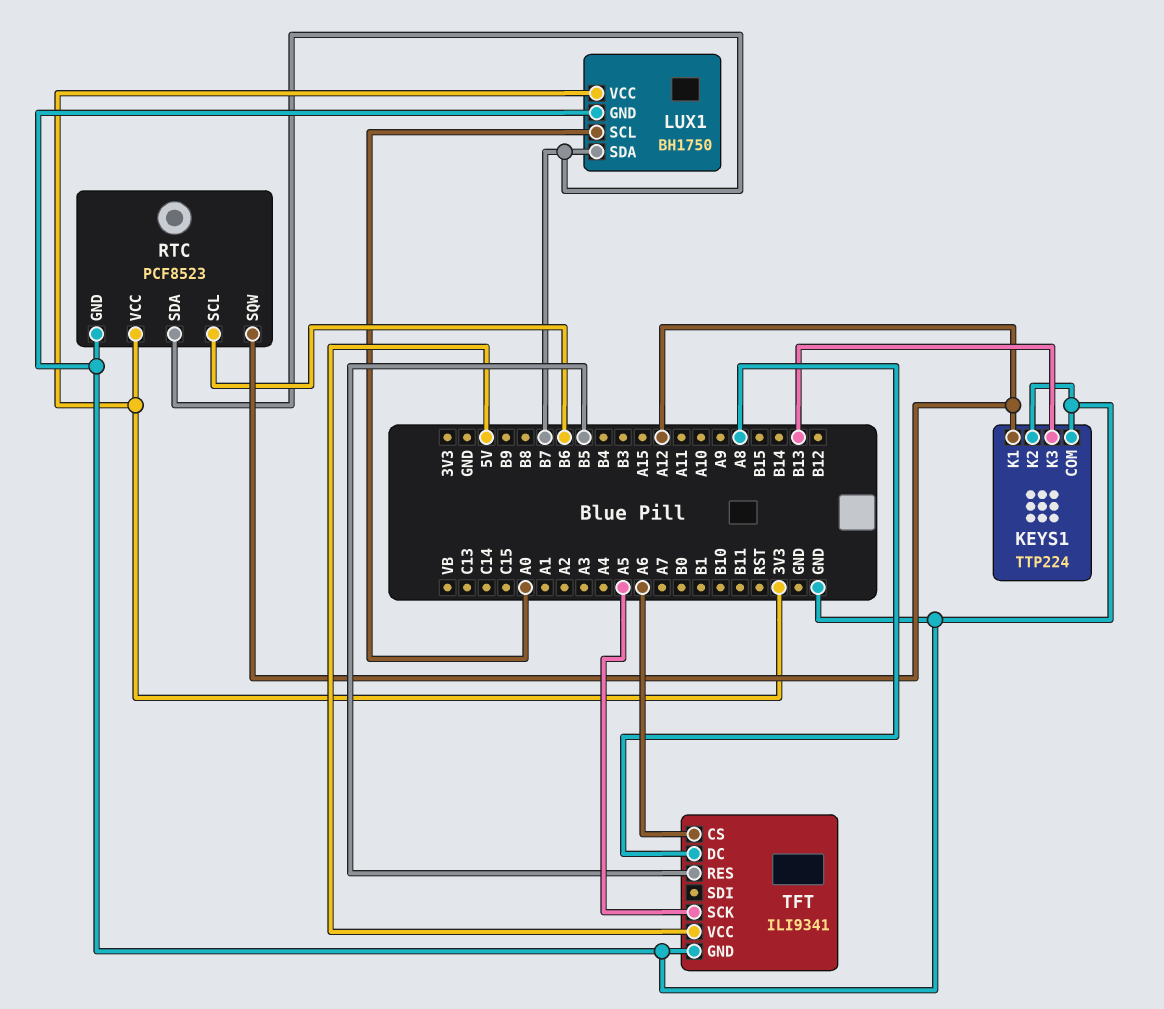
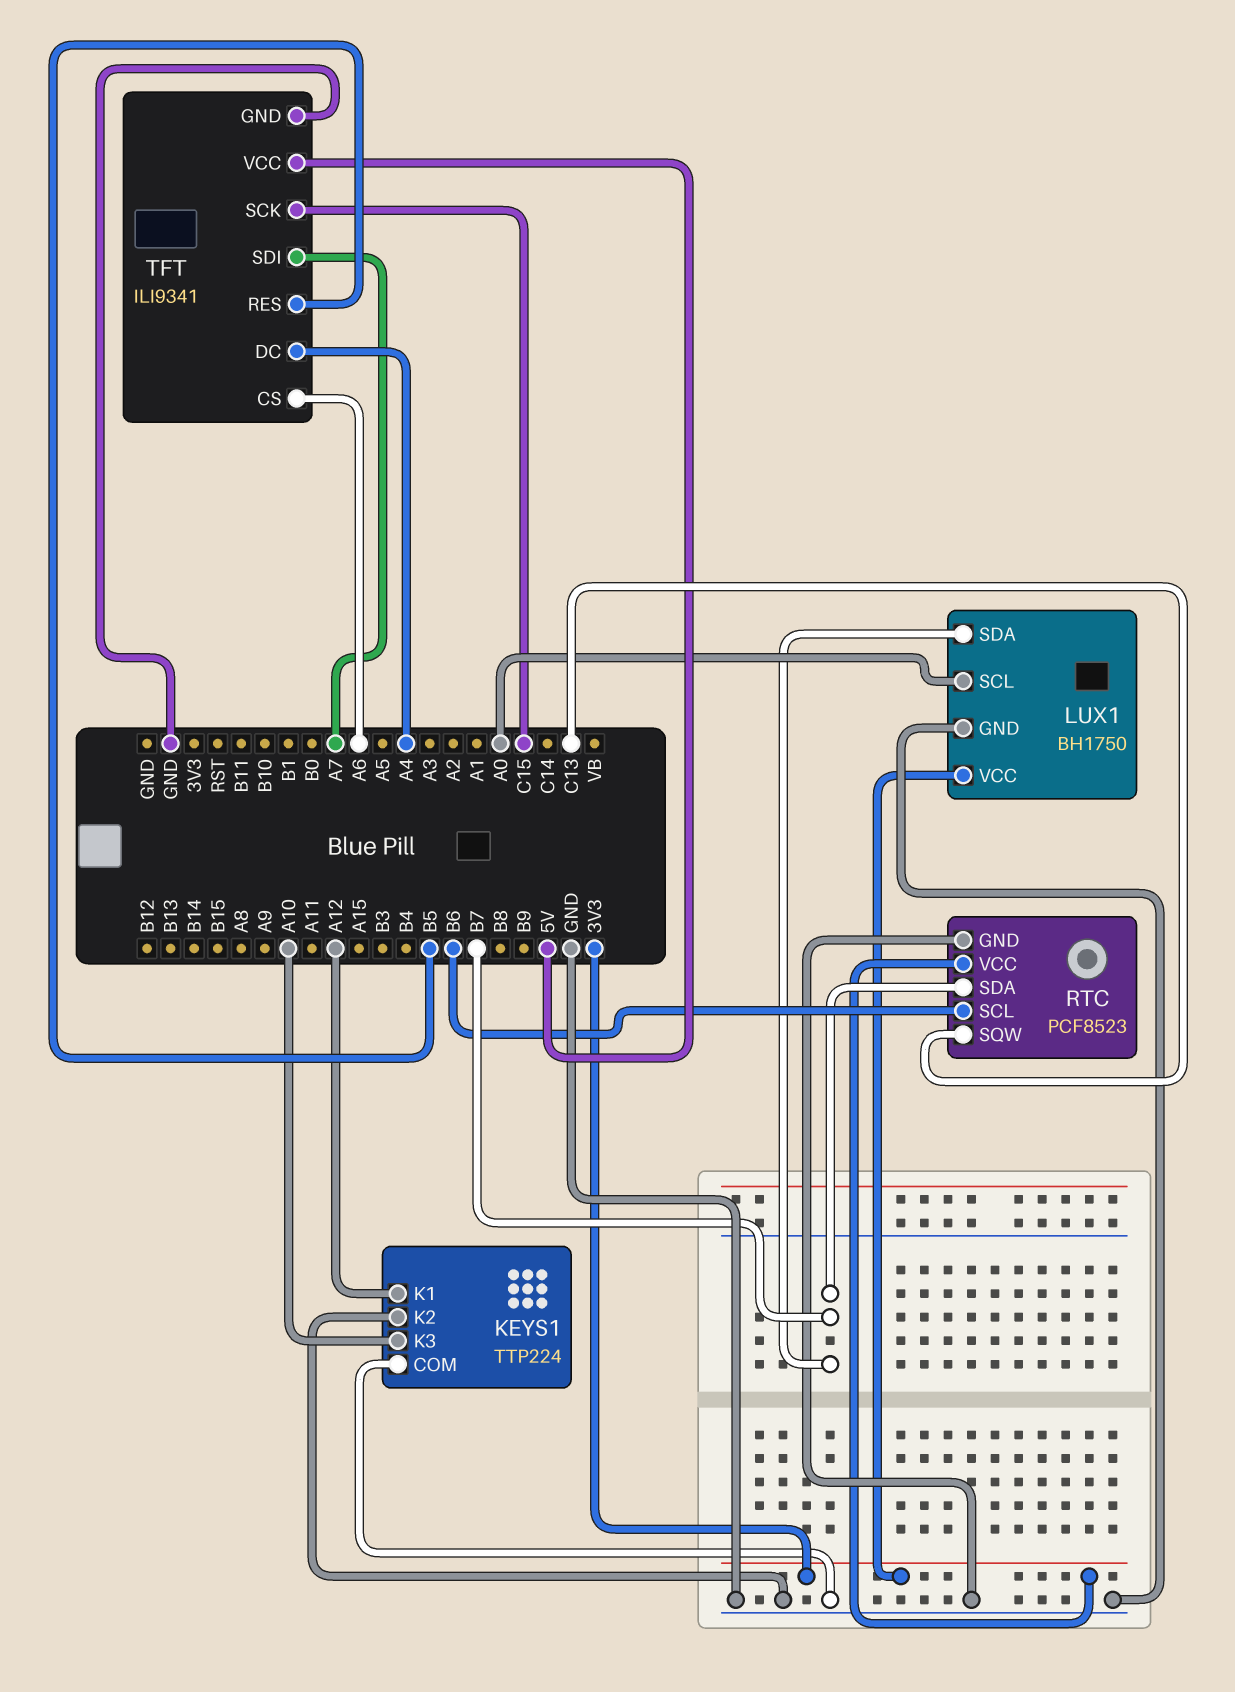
KEYS1 pin K3: B13 -> A10
RTC pin SQW: A12 -> C13
TFT pin DC: A8 -> A4
TFT pin SCK: A5 -> C15
TFT pin SDI: none -> A7

